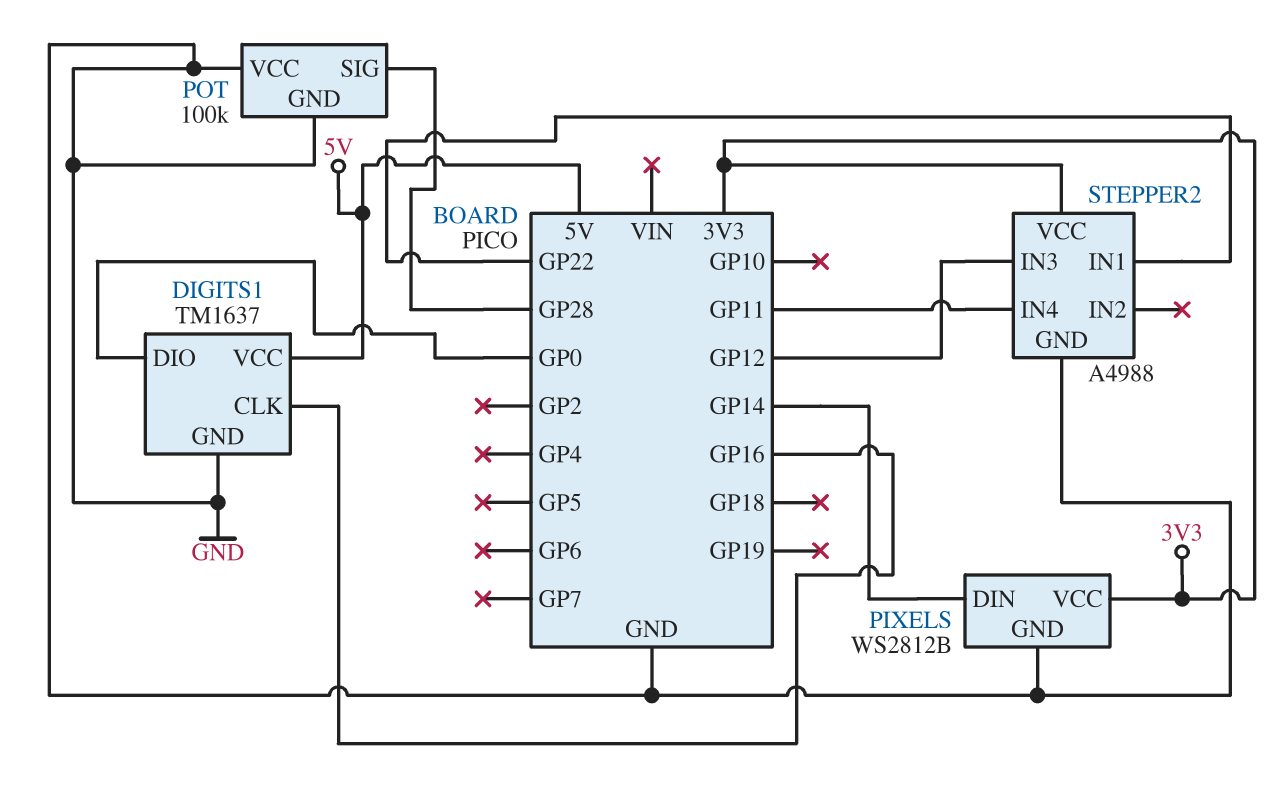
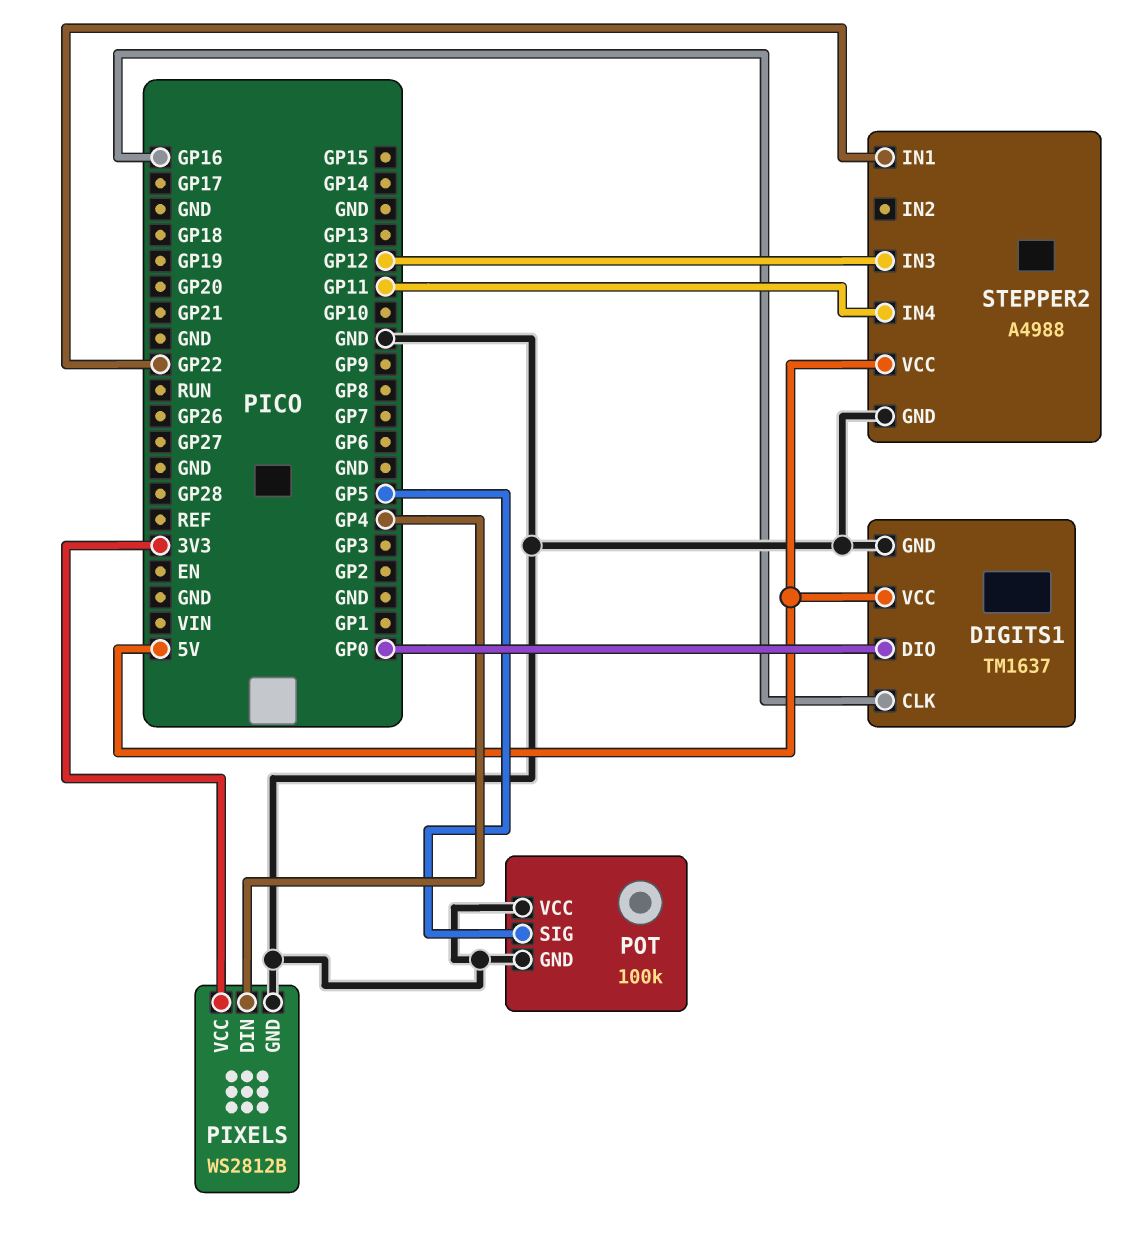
PIXELS pin DIN: GP14 -> GP4
POT pin SIG: GP28 -> GP5
STEPPER2 pin VCC: 3V3 -> 5V

